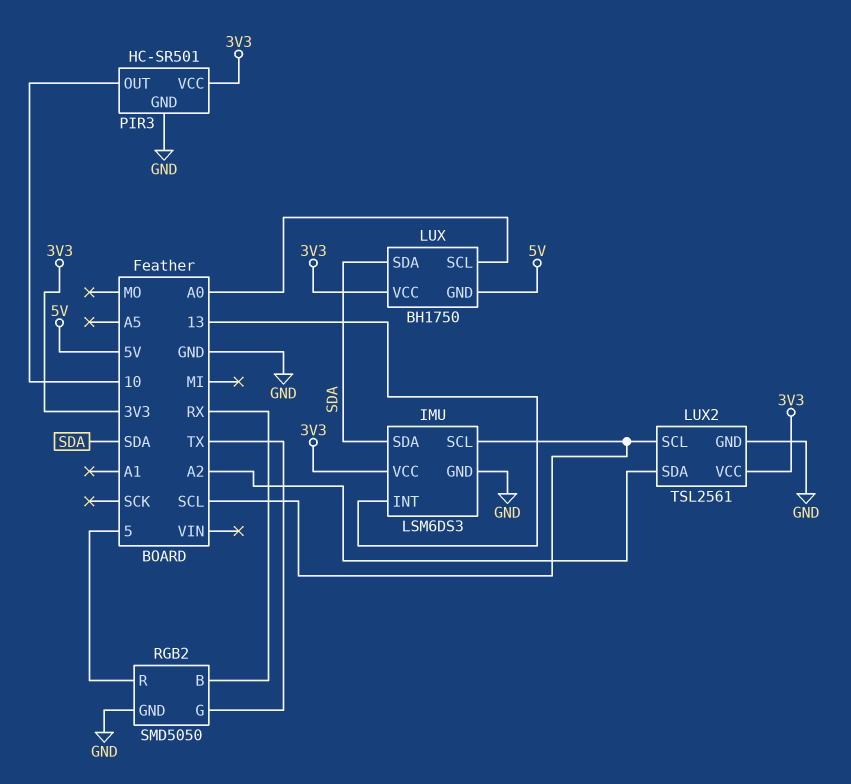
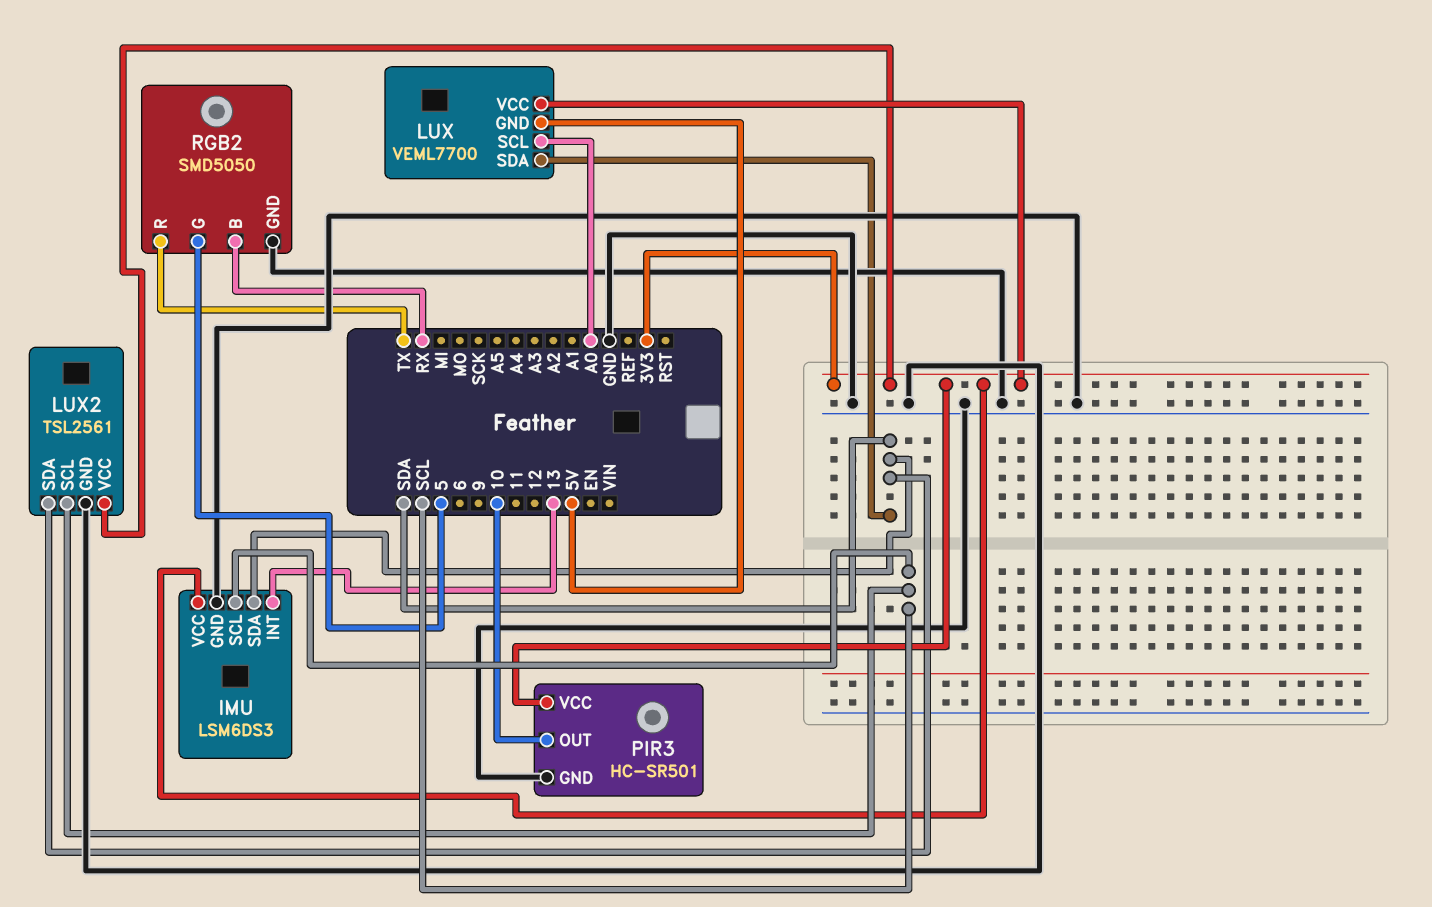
LUX: BH1750 -> VEML7700
LUX2 pin SDA: A2 -> SDA
RGB2 pin G: TX -> 5
RGB2 pin R: 5 -> TX

